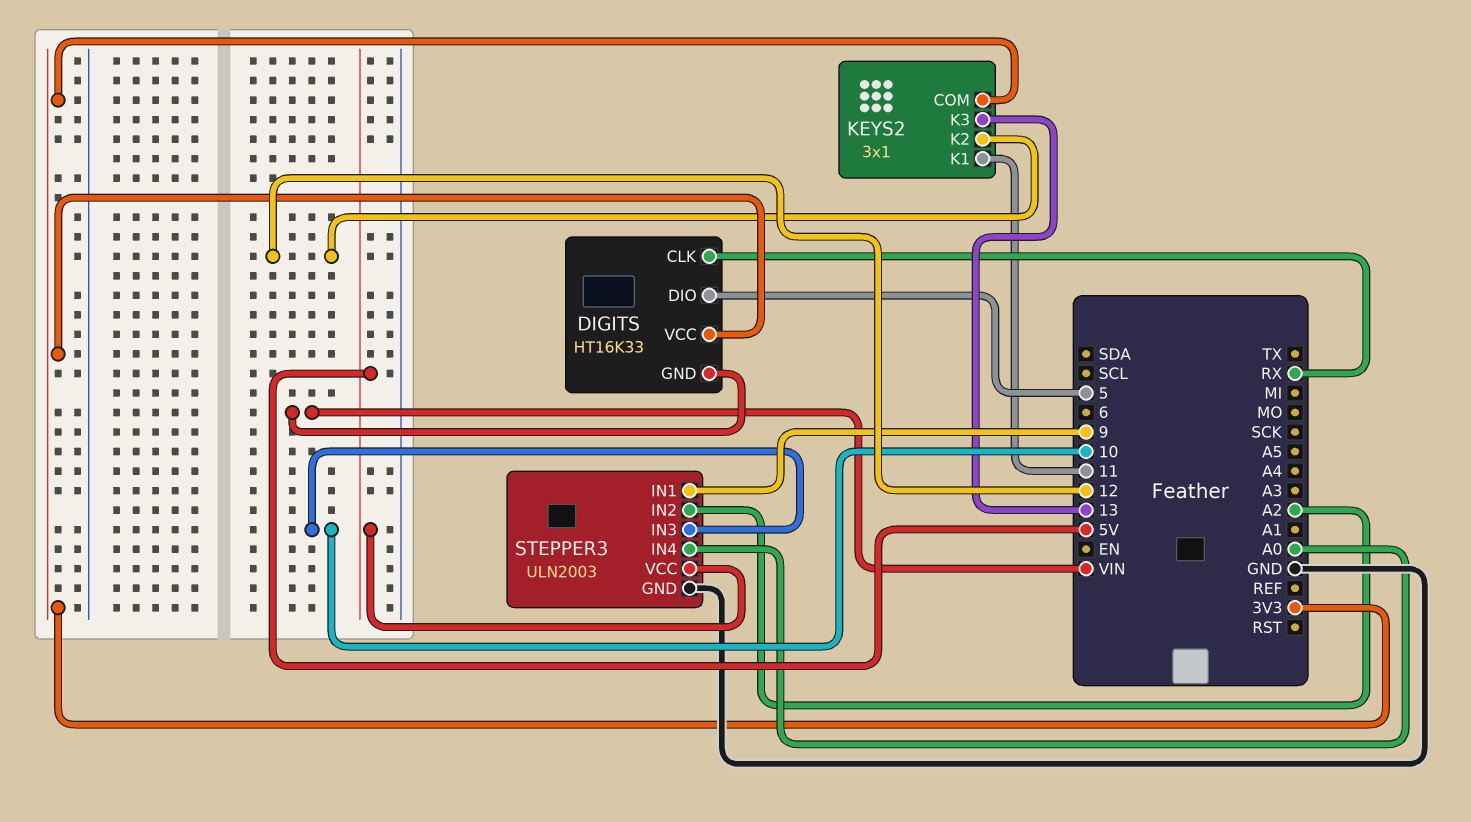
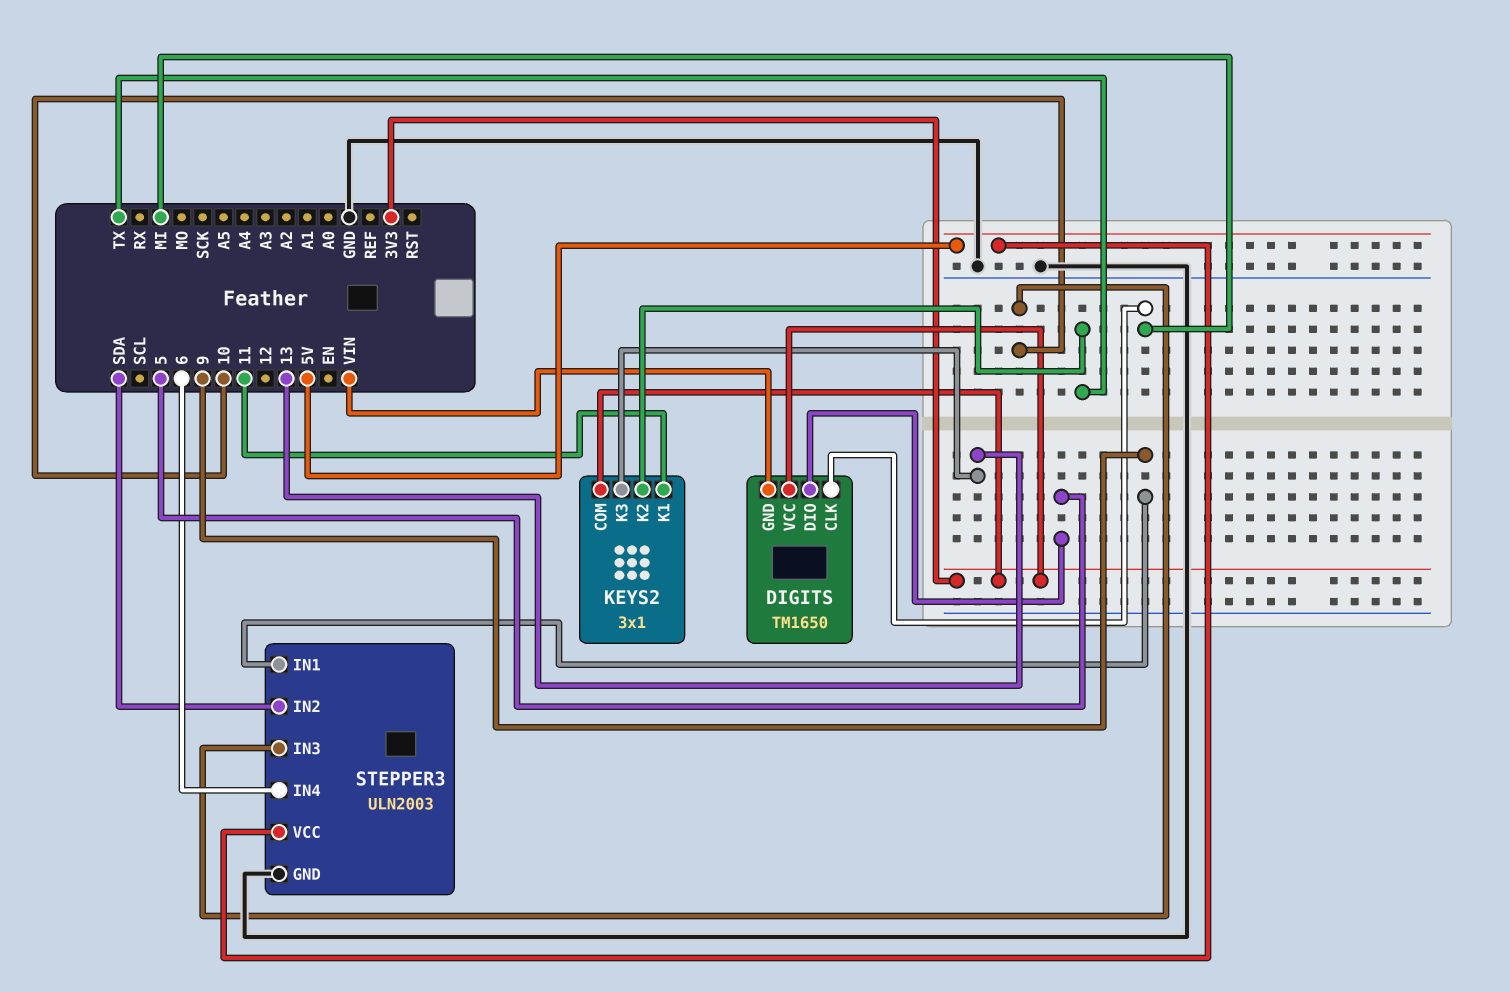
DIGITS: HT16K33 -> TM1650
DIGITS pin CLK: RX -> MI
KEYS2 pin K2: 12 -> TX
STEPPER3 pin IN2: A2 -> SDA
STEPPER3 pin IN4: A0 -> 6

